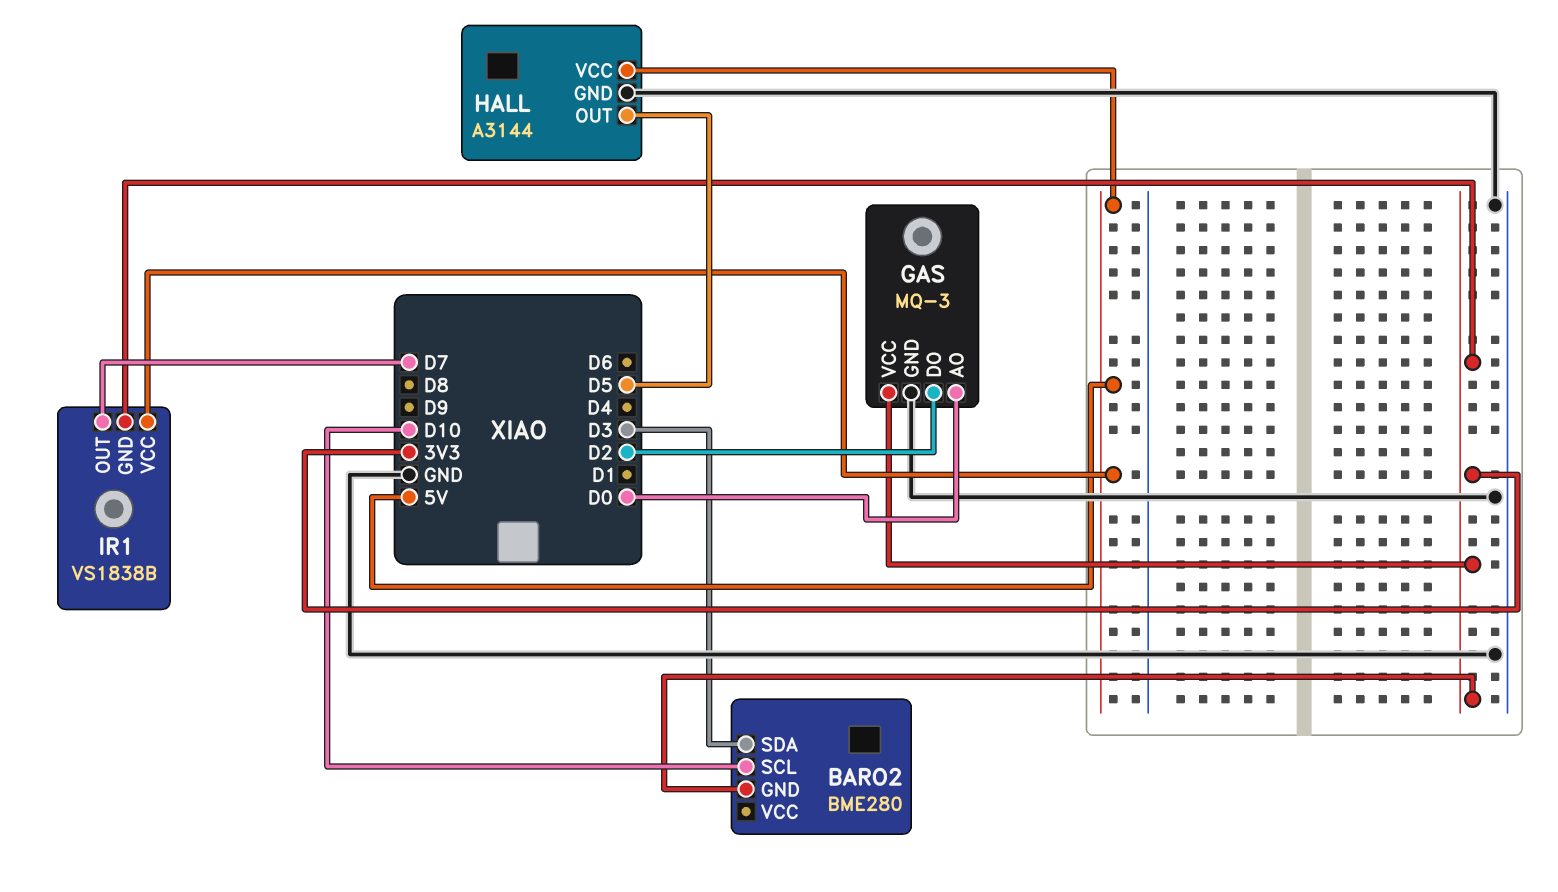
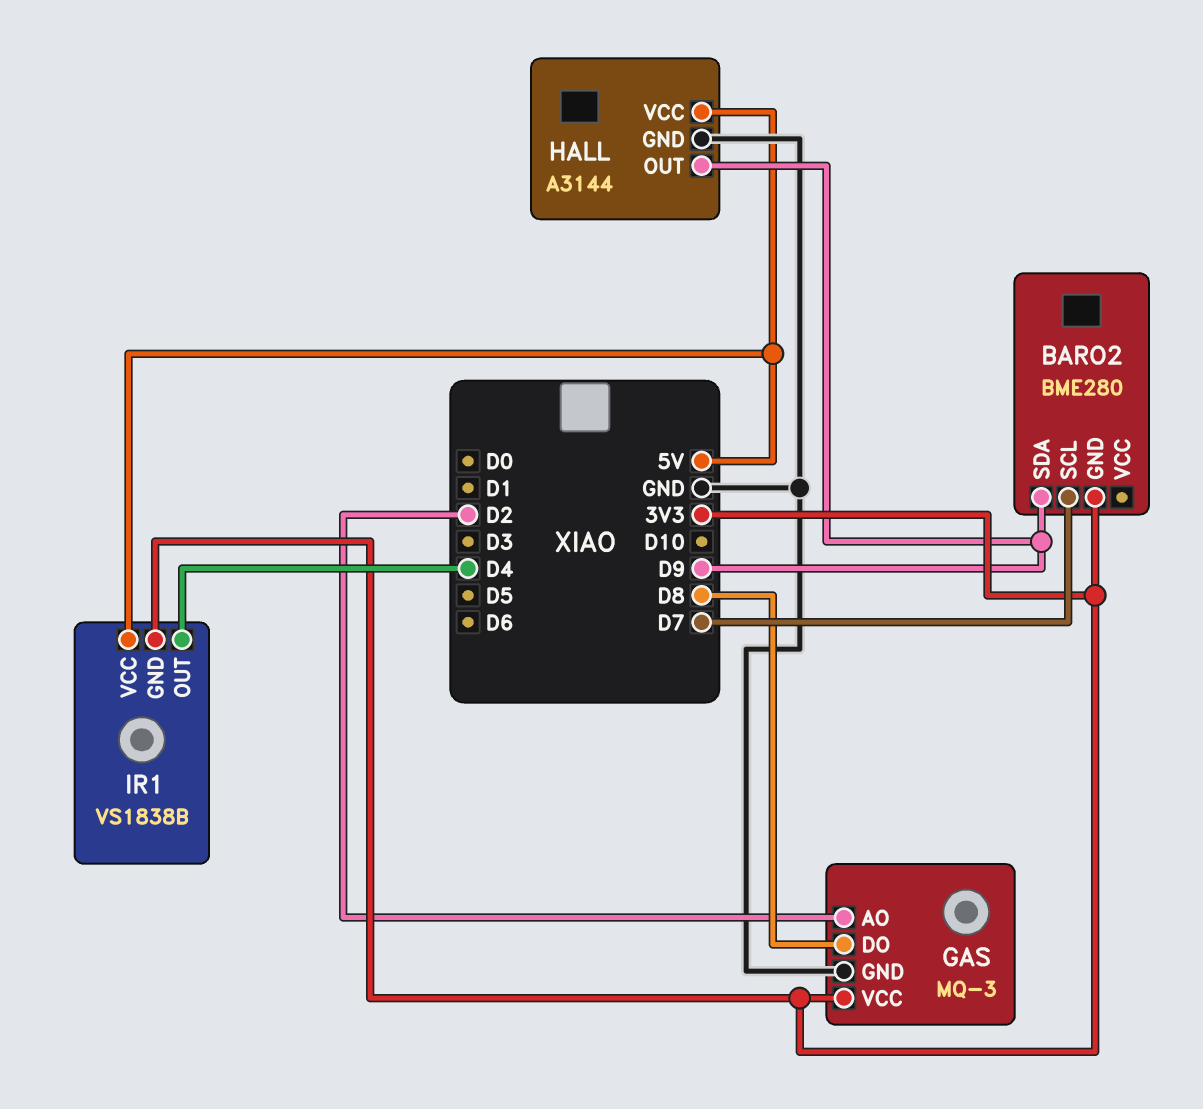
BARO2 pin SCL: D10 -> D7
BARO2 pin SDA: D3 -> D9
GAS pin AO: D0 -> D2
GAS pin DO: D2 -> D8
HALL pin OUT: D5 -> D9
IR1 pin OUT: D7 -> D4

